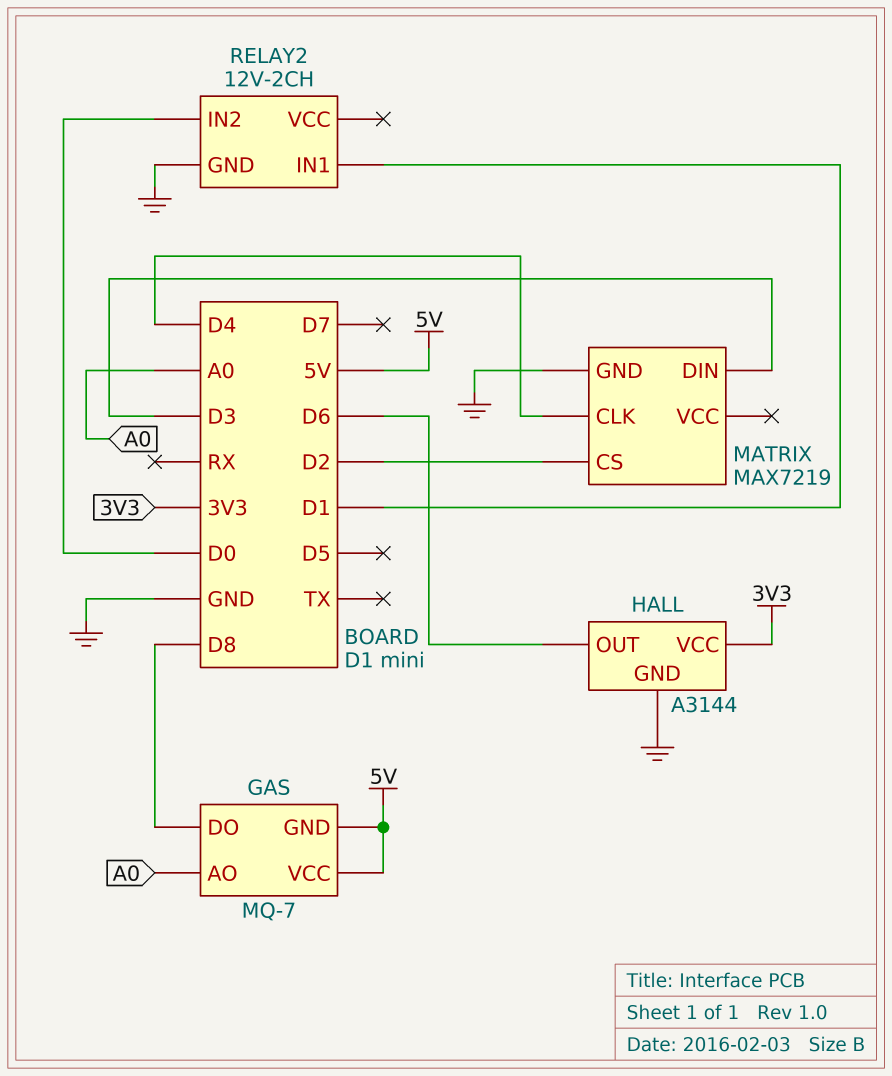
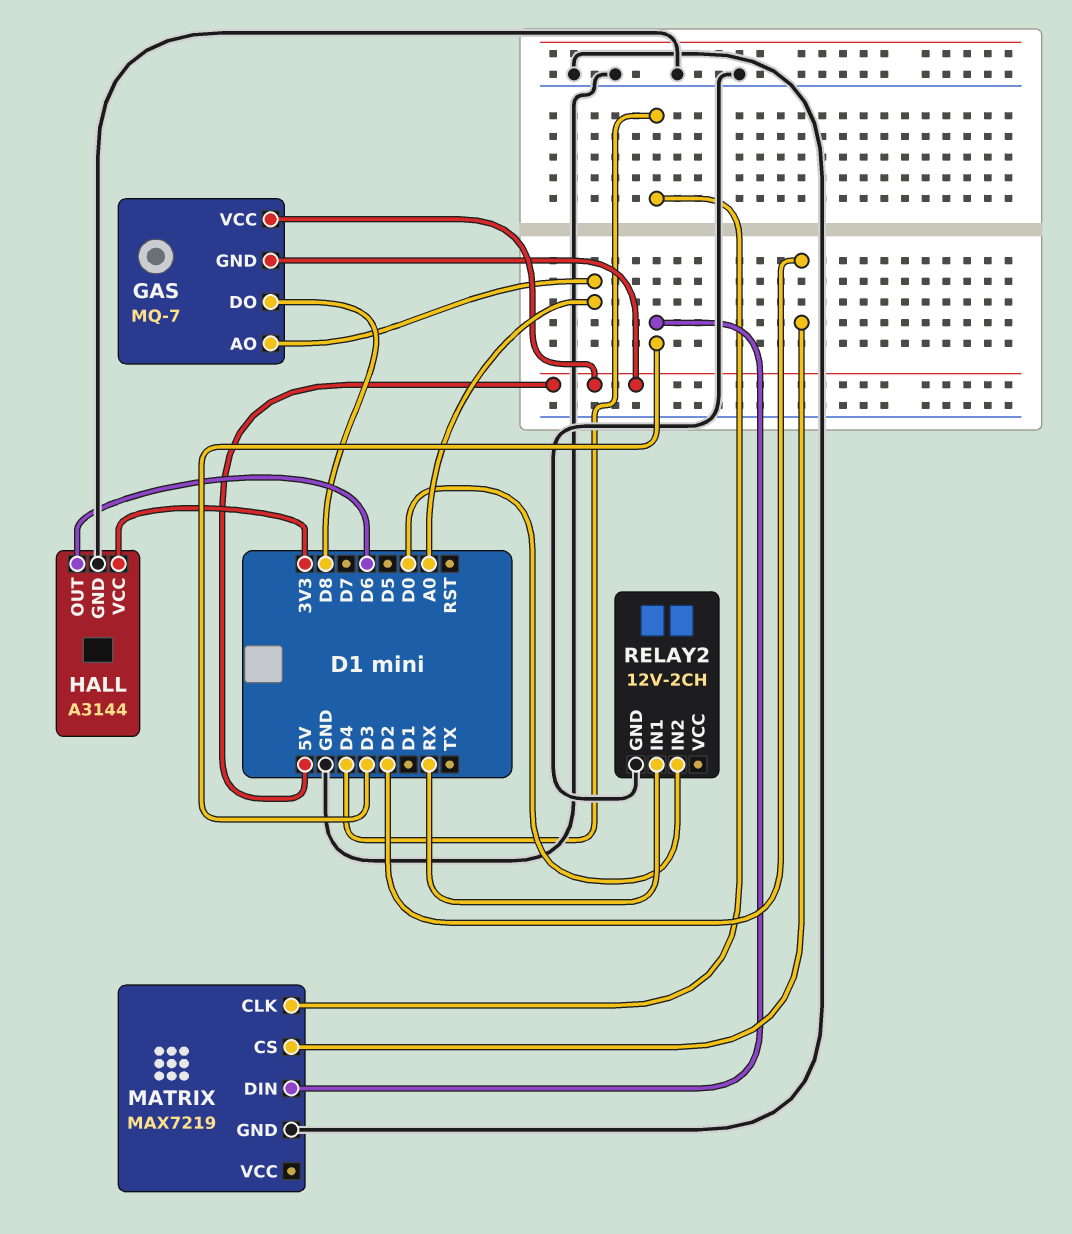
RELAY2 pin IN1: D1 -> RX

